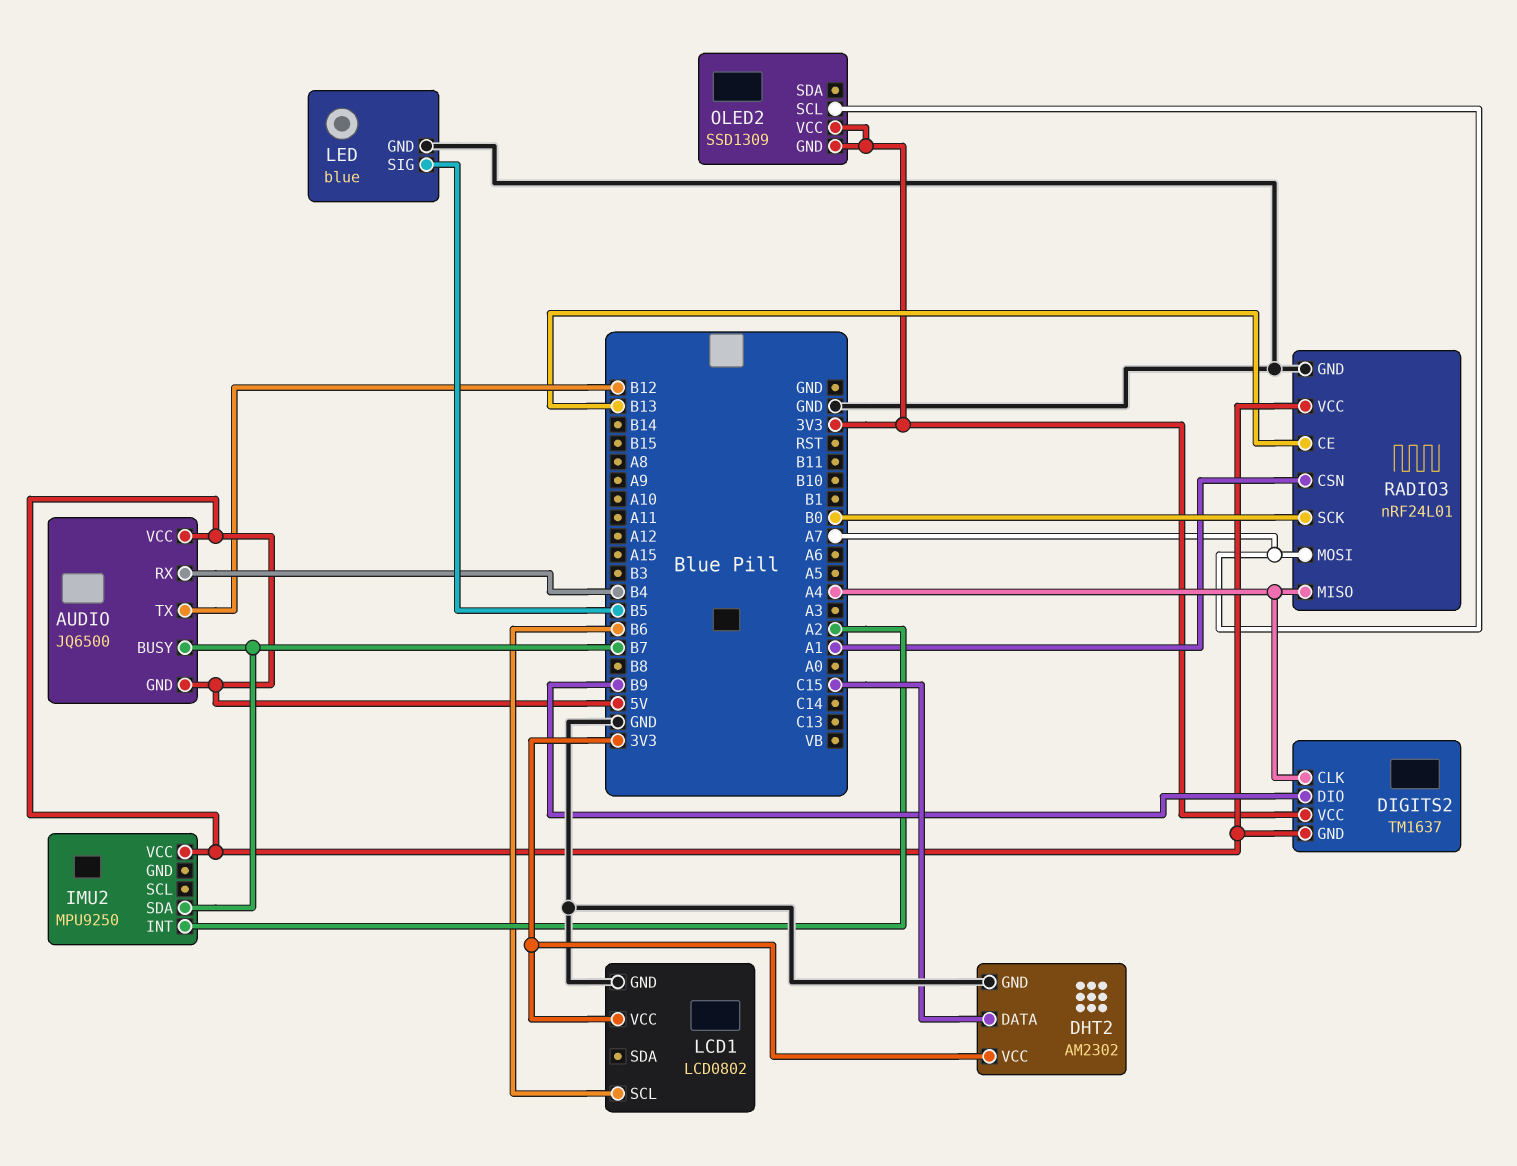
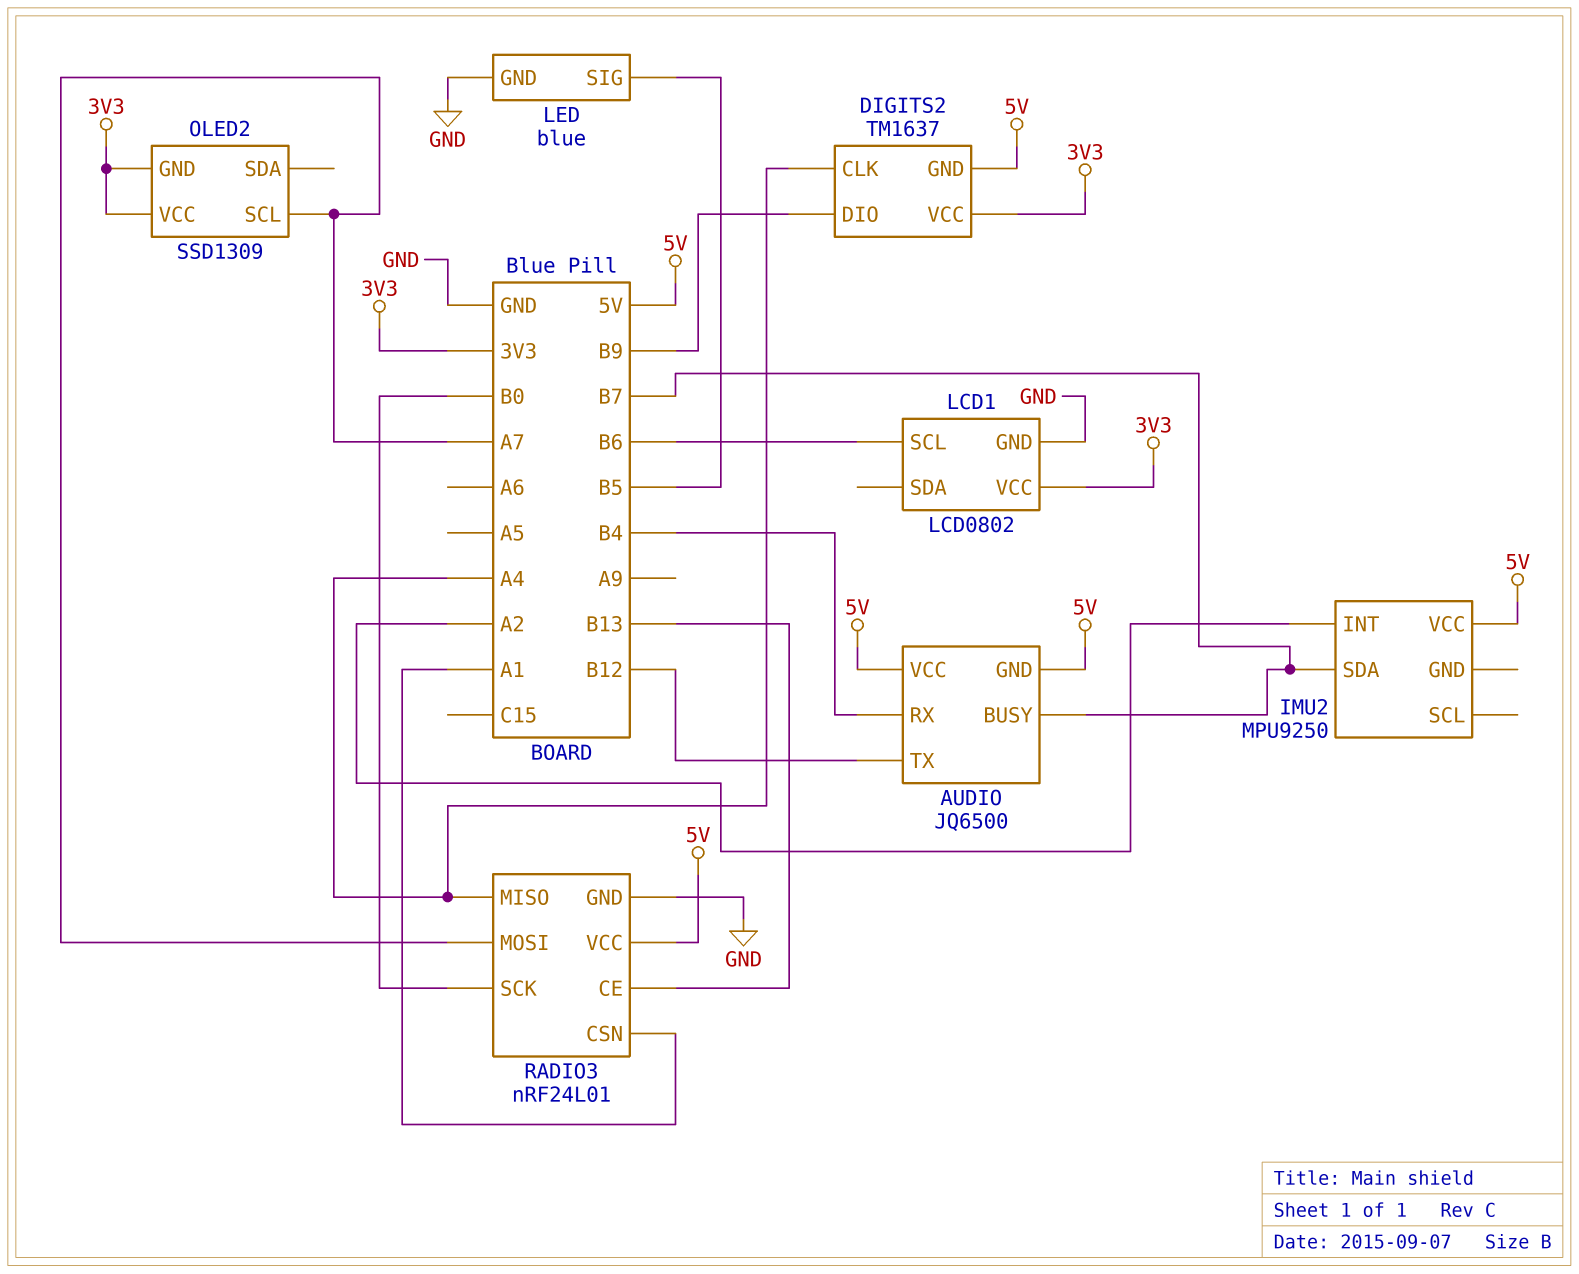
DHT2: AM2302 -> none
DHT2 pin DATA: C15 -> none
DHT2 pin GND: GND -> none
DHT2 pin VCC: 3V3 -> none

